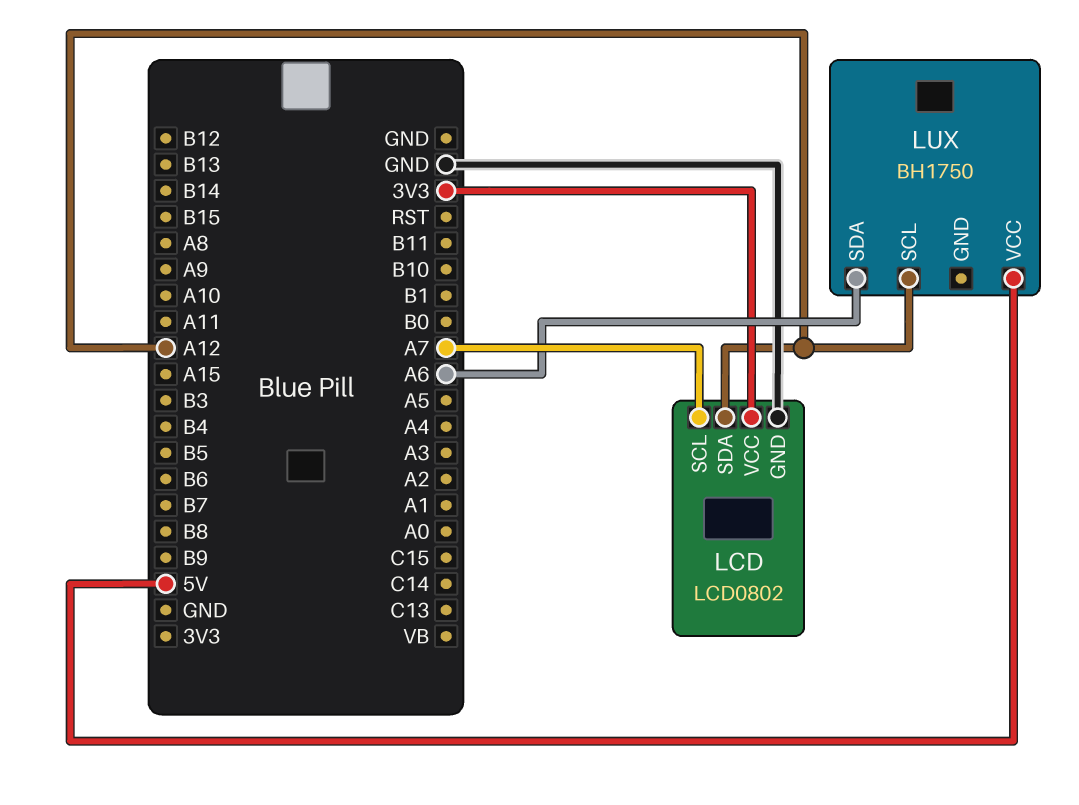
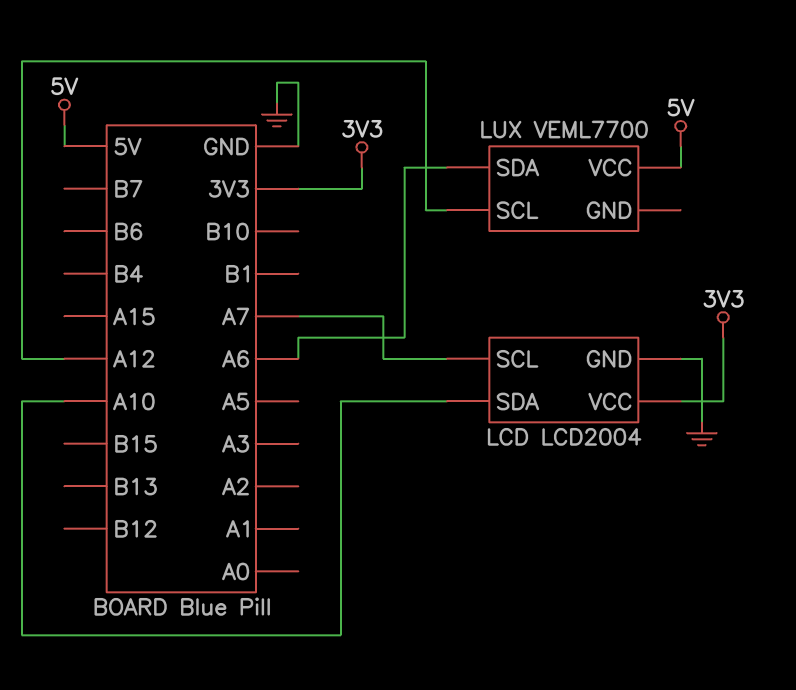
LCD: LCD0802 -> LCD2004
LCD pin SDA: A12 -> A10
LUX: BH1750 -> VEML7700

